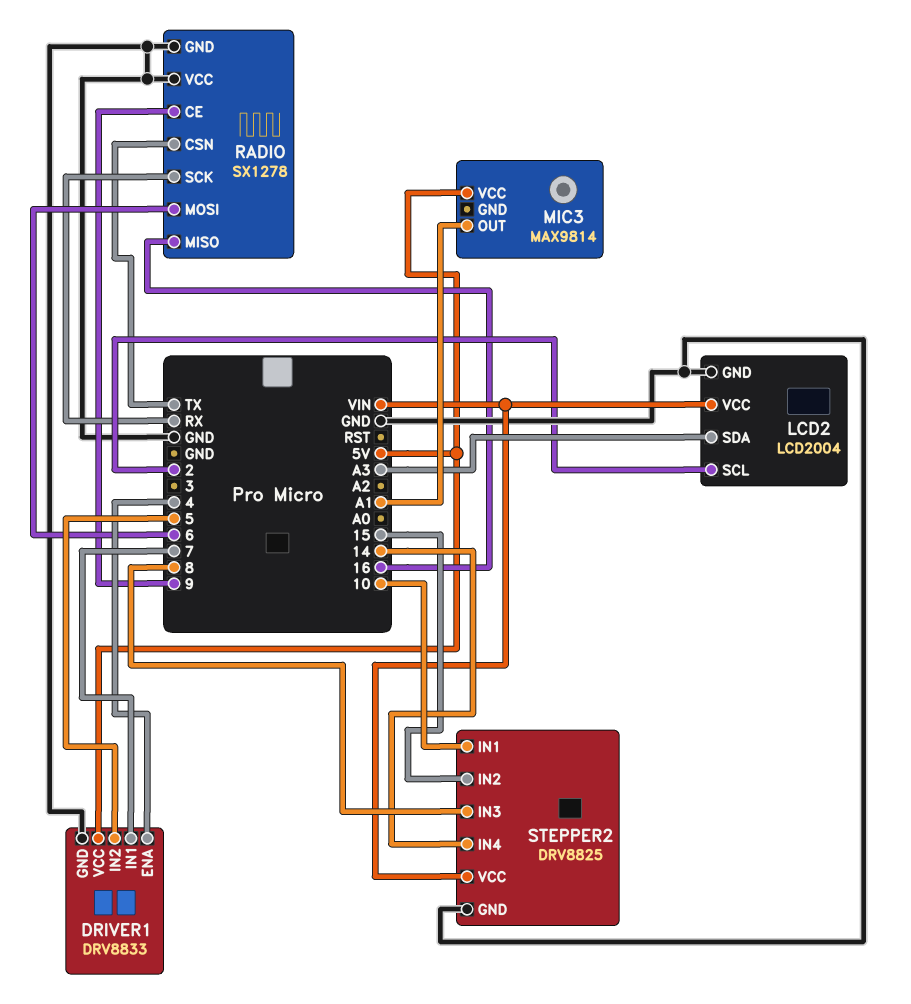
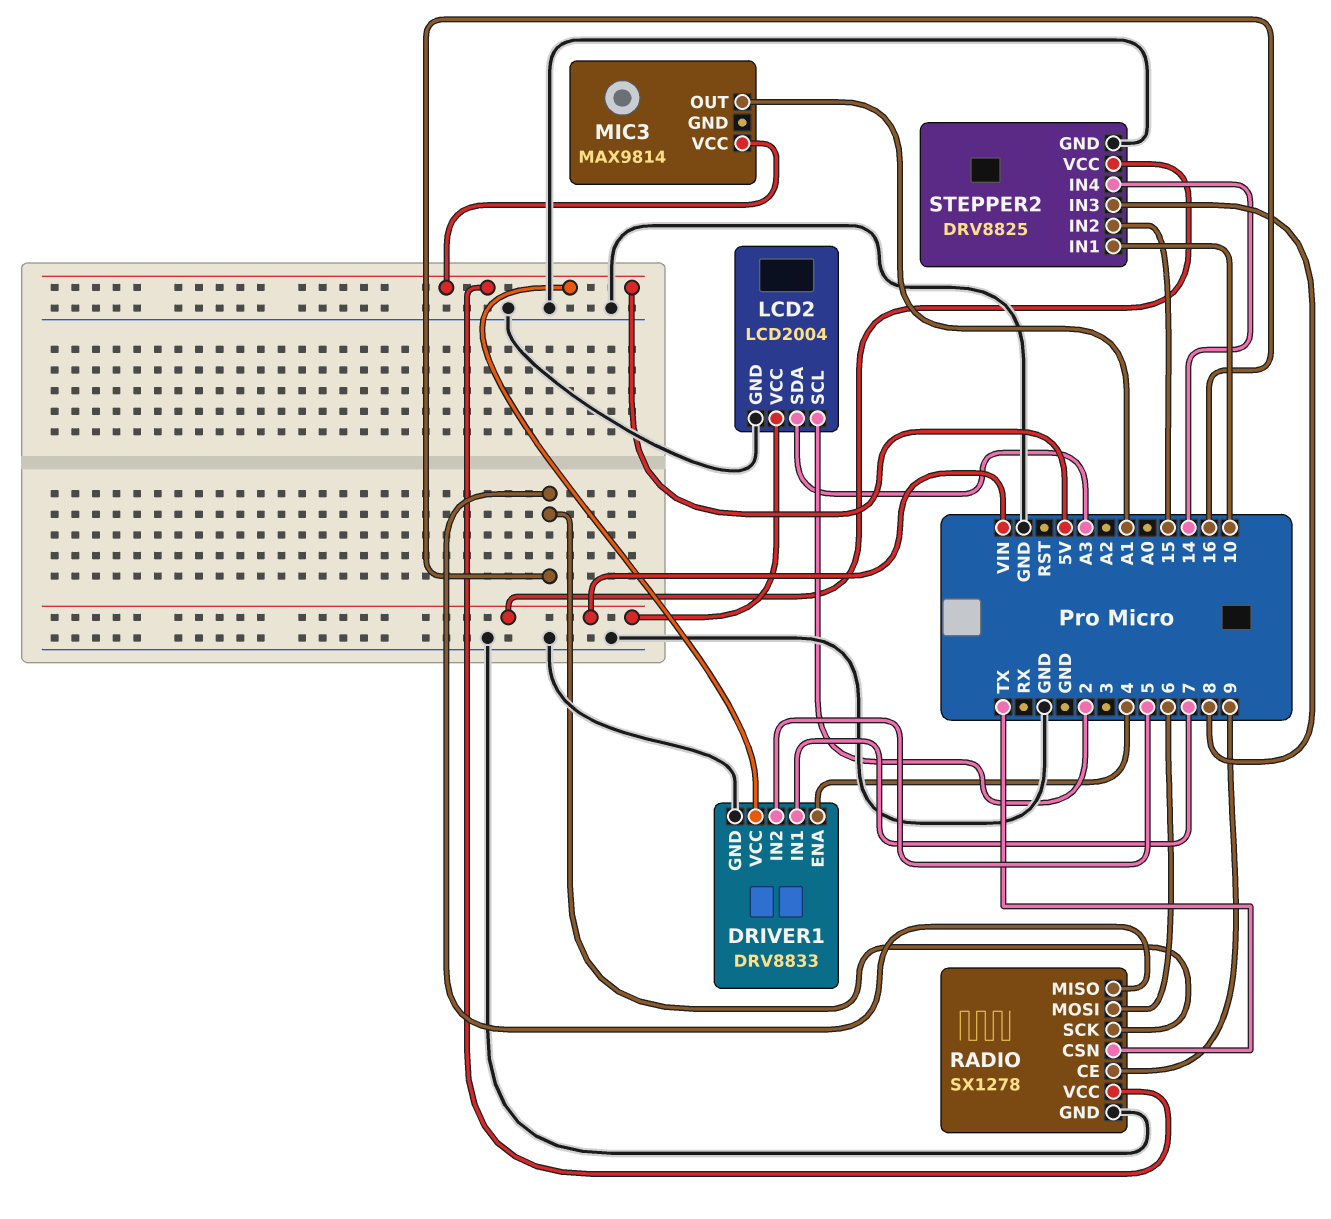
RADIO pin SCK: RX -> 16
RADIO pin VCC: GND -> 5V

